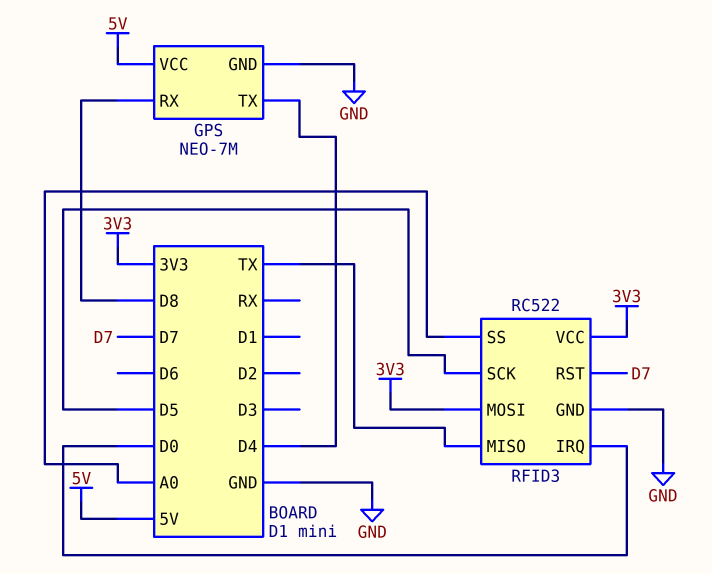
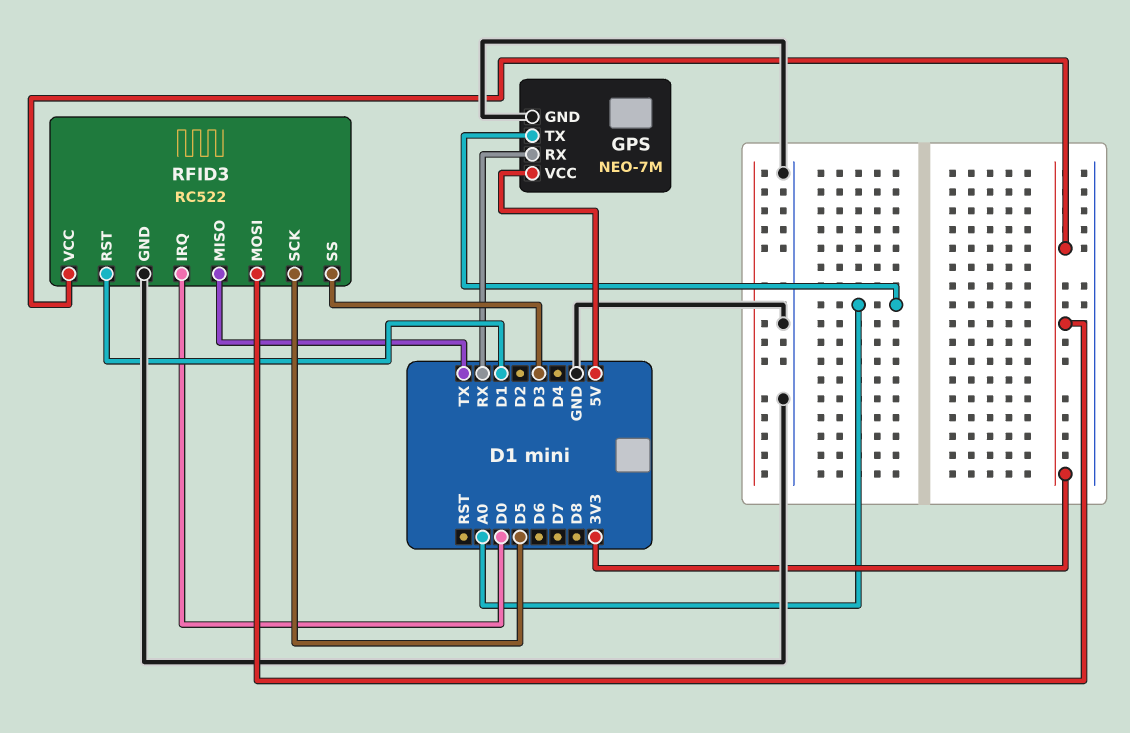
GPS pin RX: D8 -> RX
GPS pin TX: D4 -> A0
RFID3 pin RST: D7 -> D1
RFID3 pin SS: A0 -> D3

